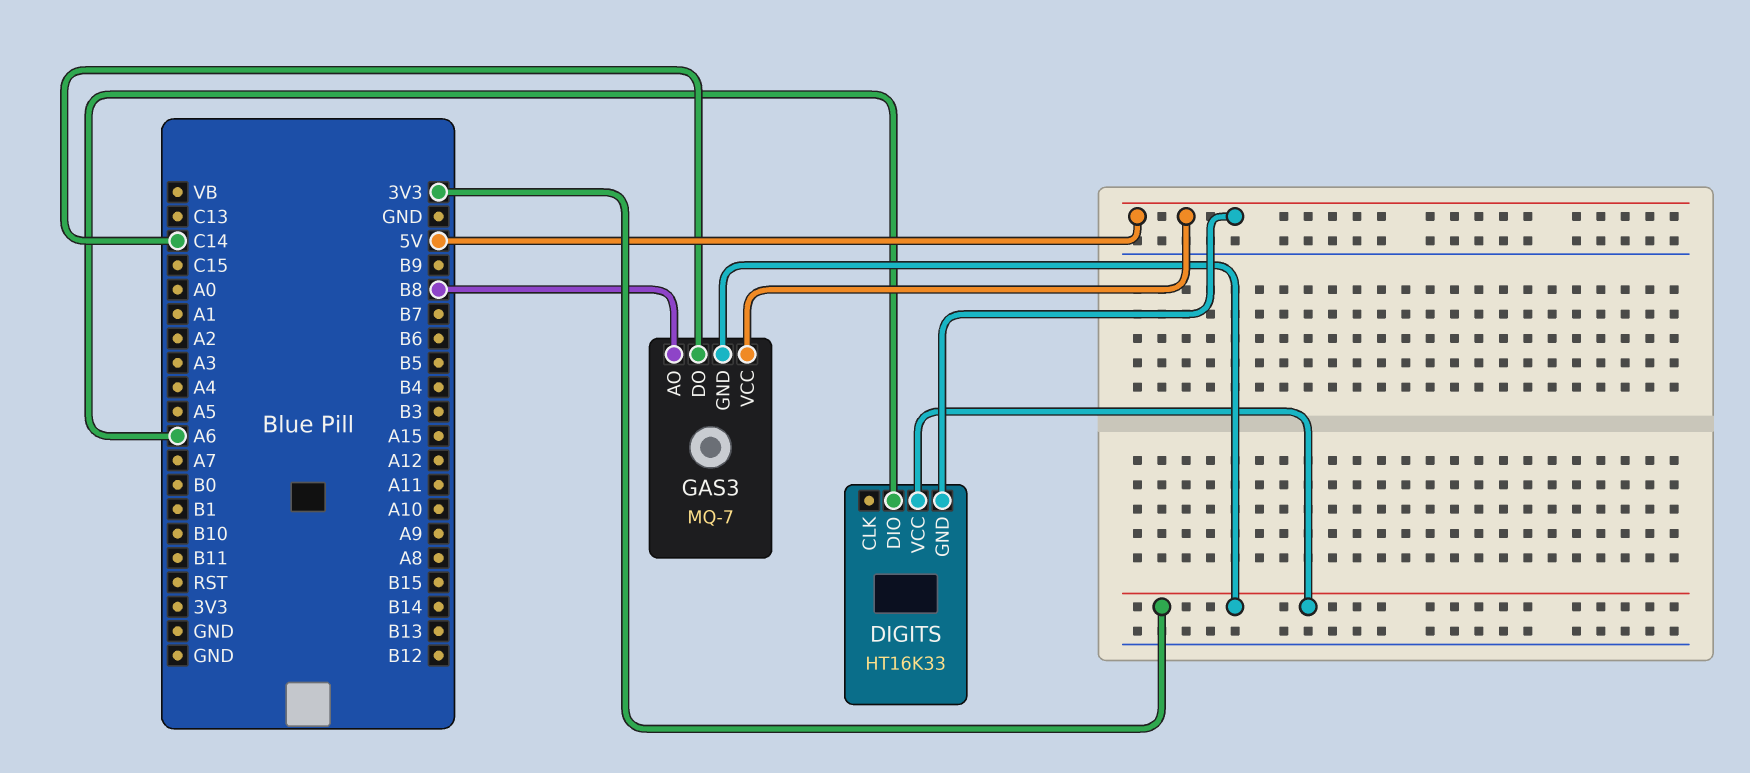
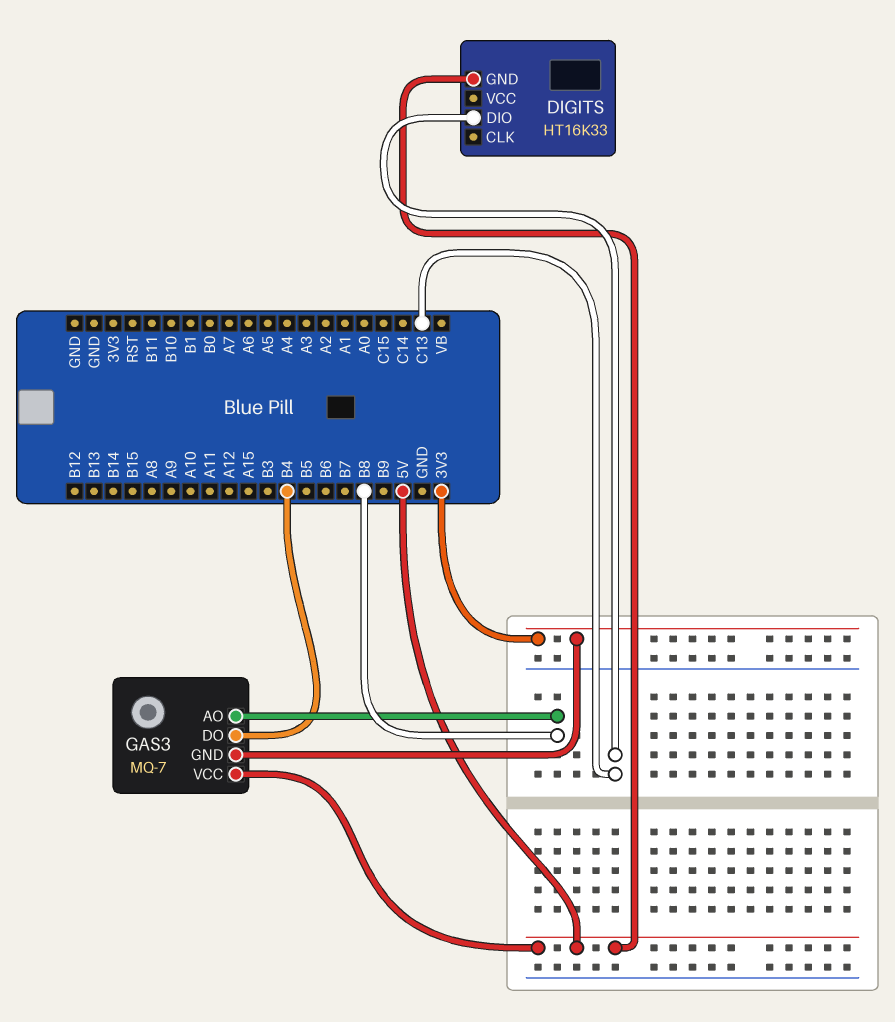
DIGITS pin DIO: A6 -> C13
DIGITS pin VCC: 3V3 -> none
GAS3 pin DO: C14 -> B4

